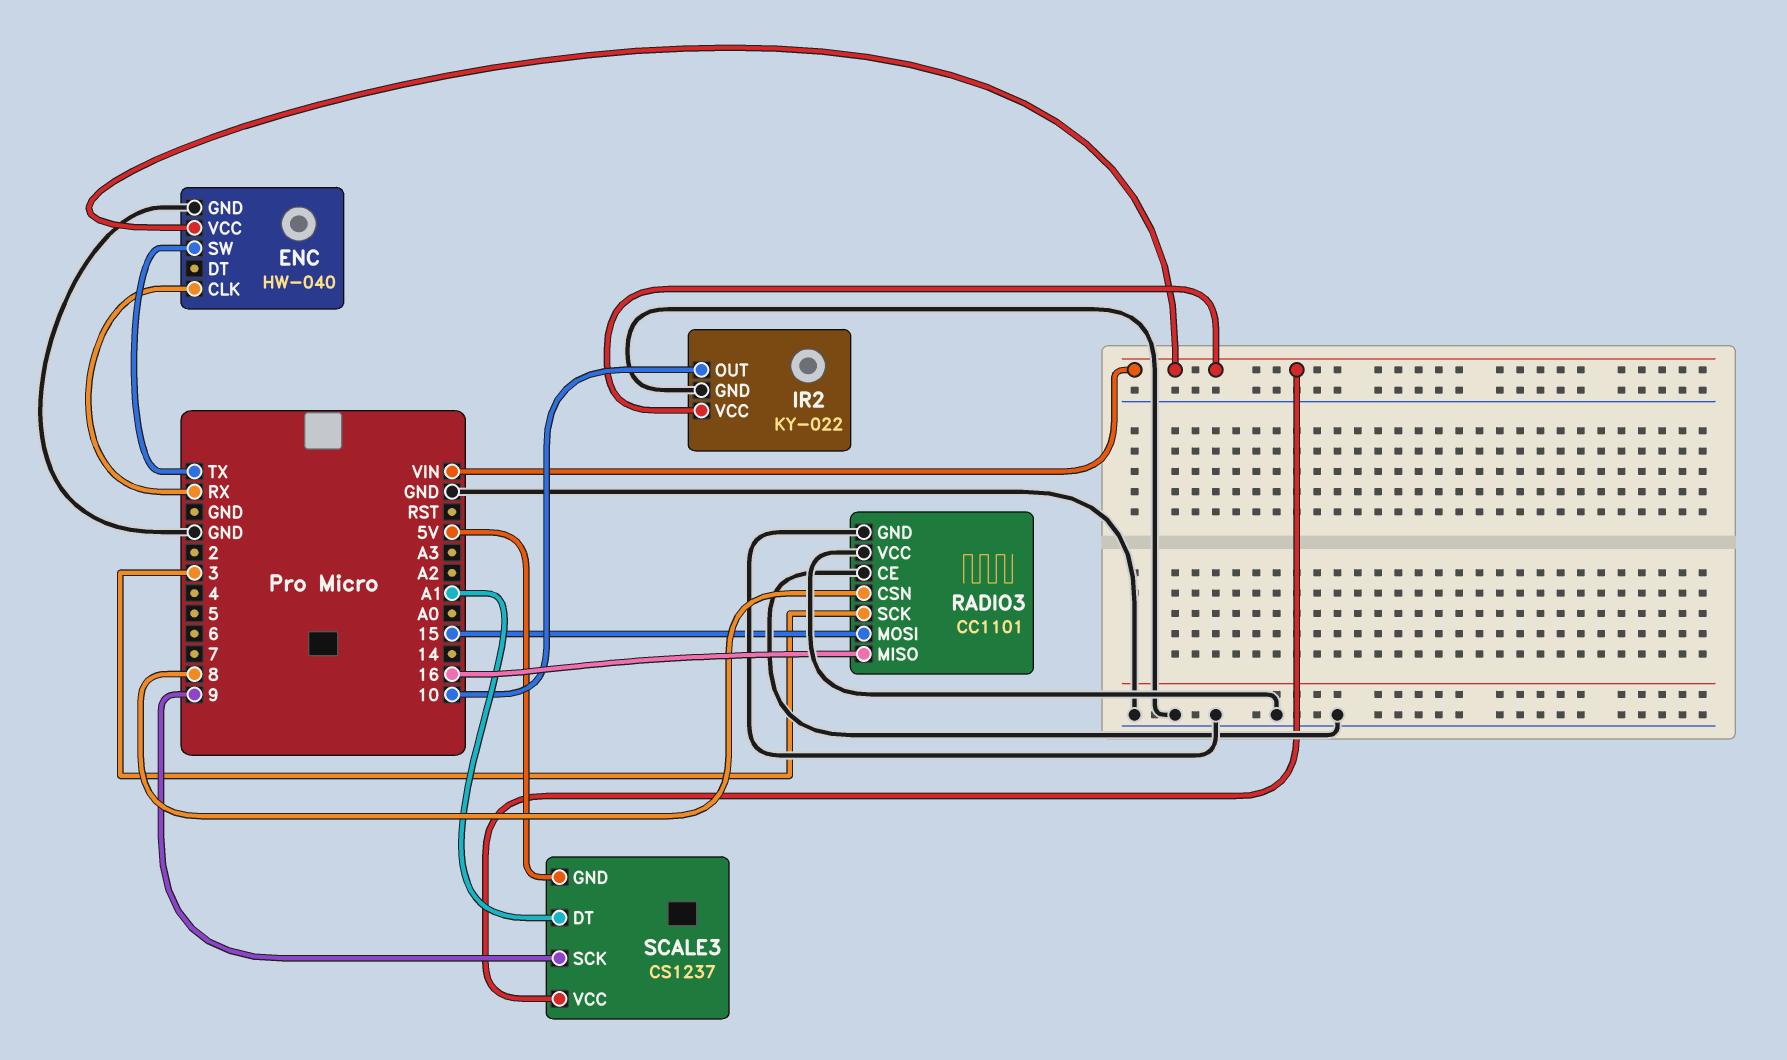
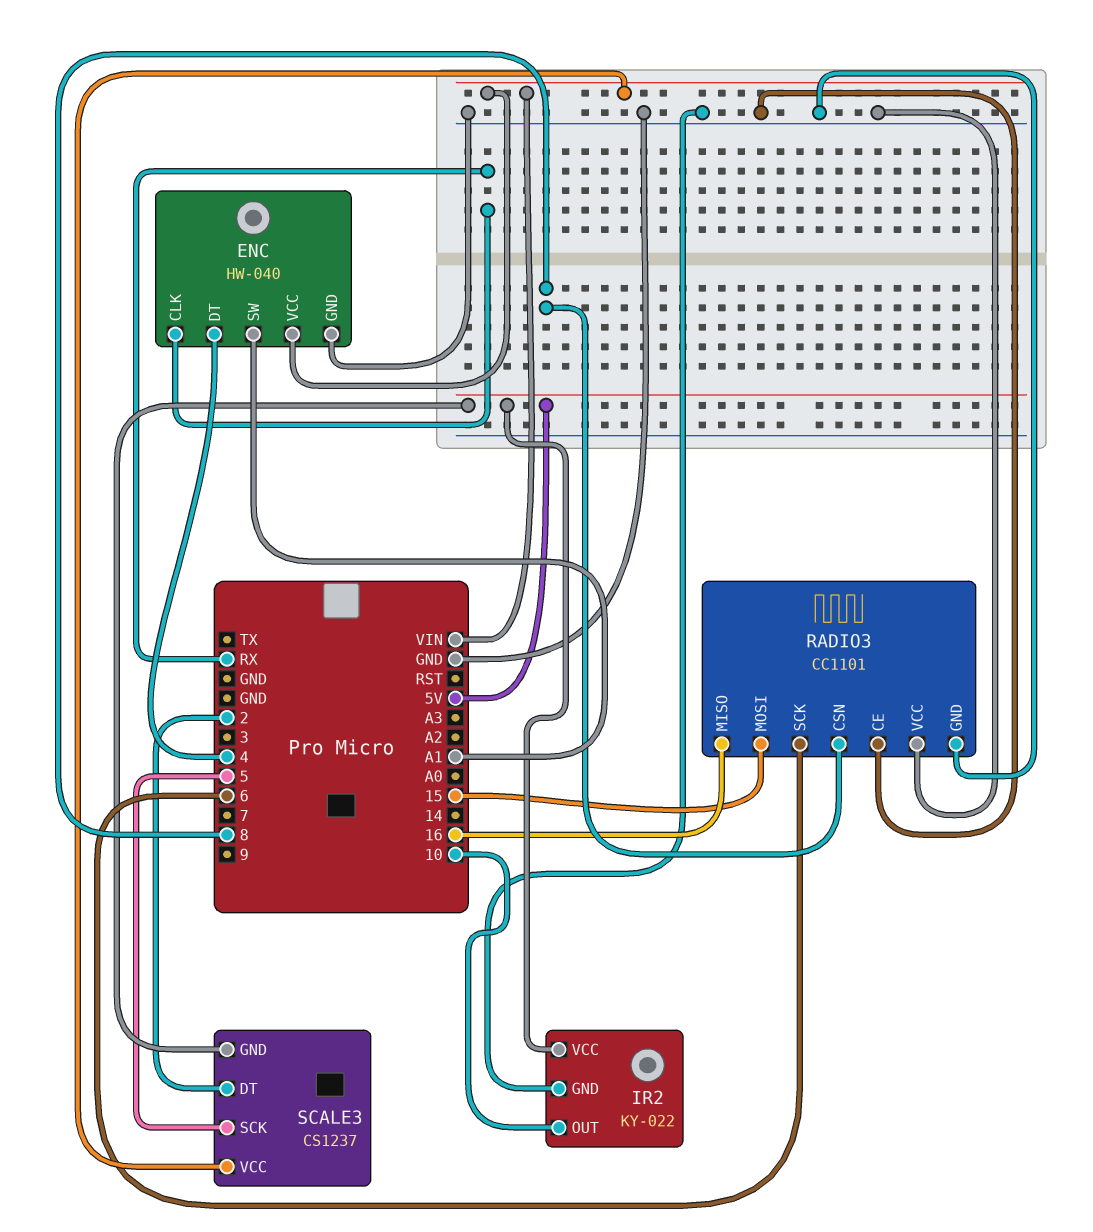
ENC pin DT: none -> 4
ENC pin SW: TX -> A1
IR2 pin VCC: VIN -> 5V
RADIO3 pin SCK: 3 -> 6
SCALE3 pin DT: A1 -> 2
SCALE3 pin SCK: 9 -> 5

